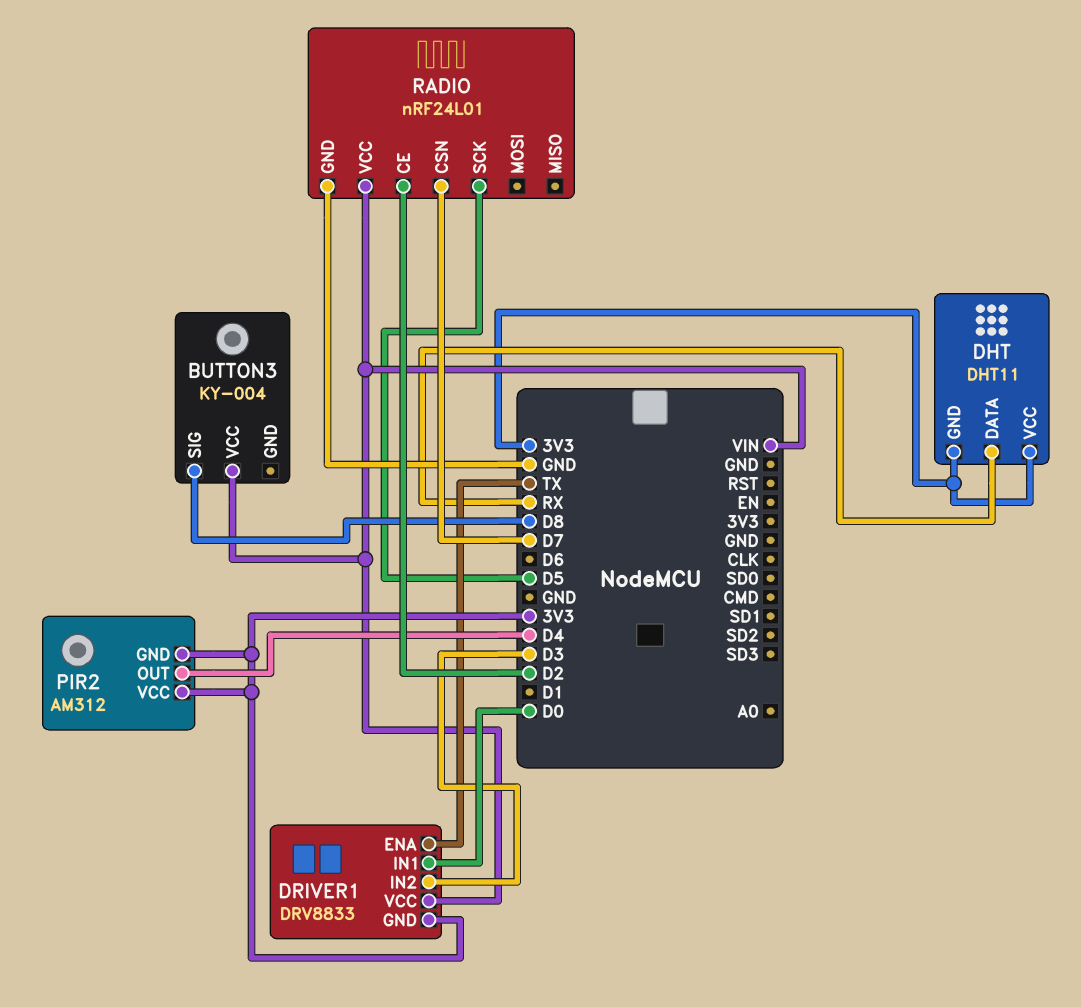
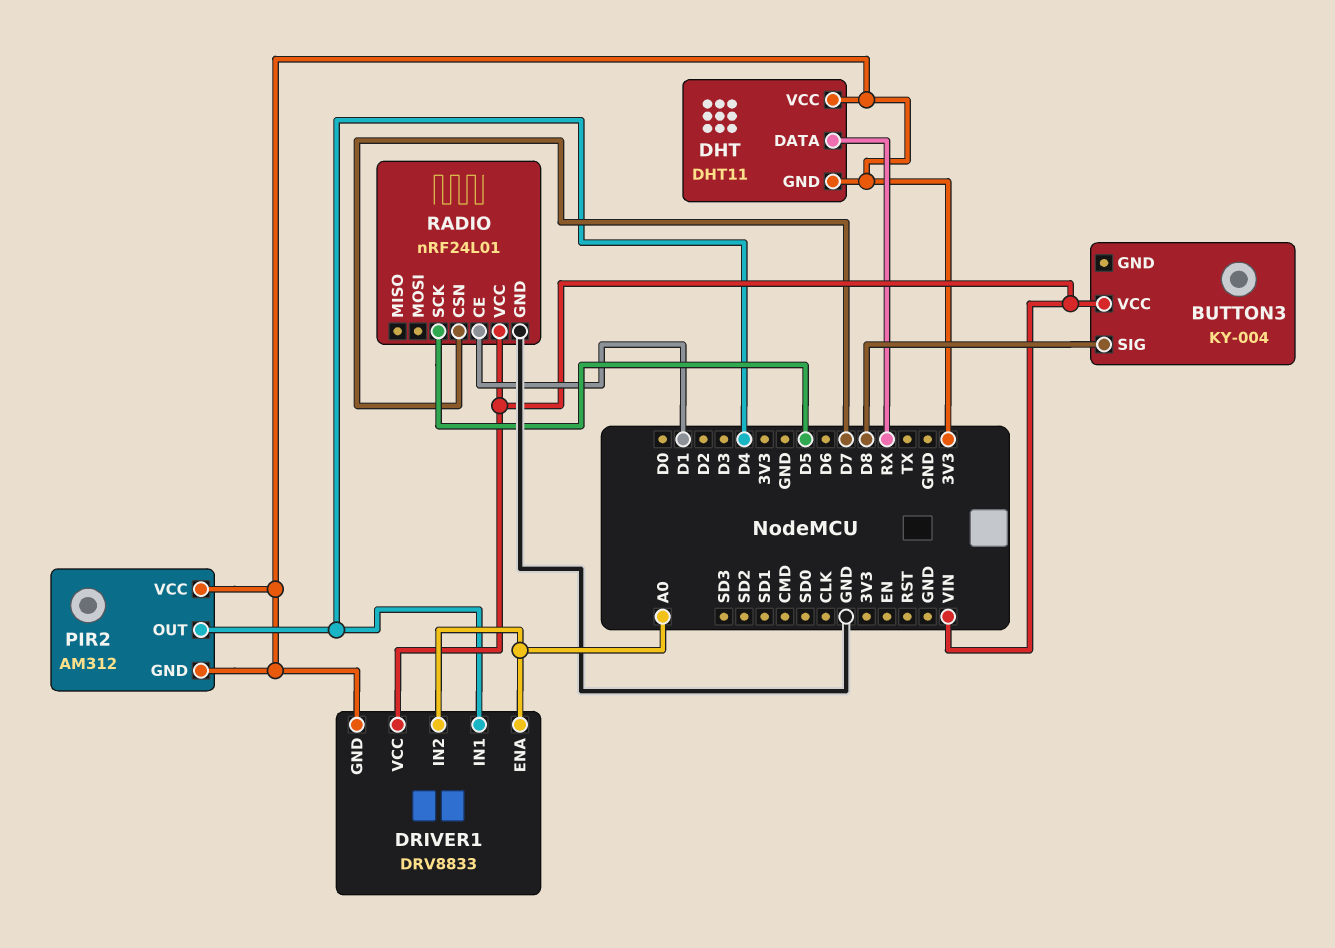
DRIVER1 pin ENA: TX -> A0
DRIVER1 pin IN1: D0 -> D4
DRIVER1 pin IN2: D3 -> A0
RADIO pin CE: D2 -> D1

